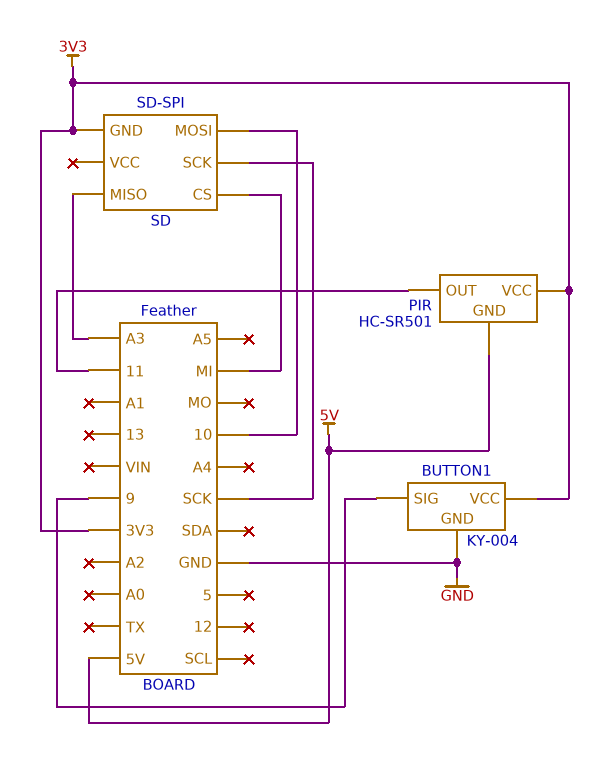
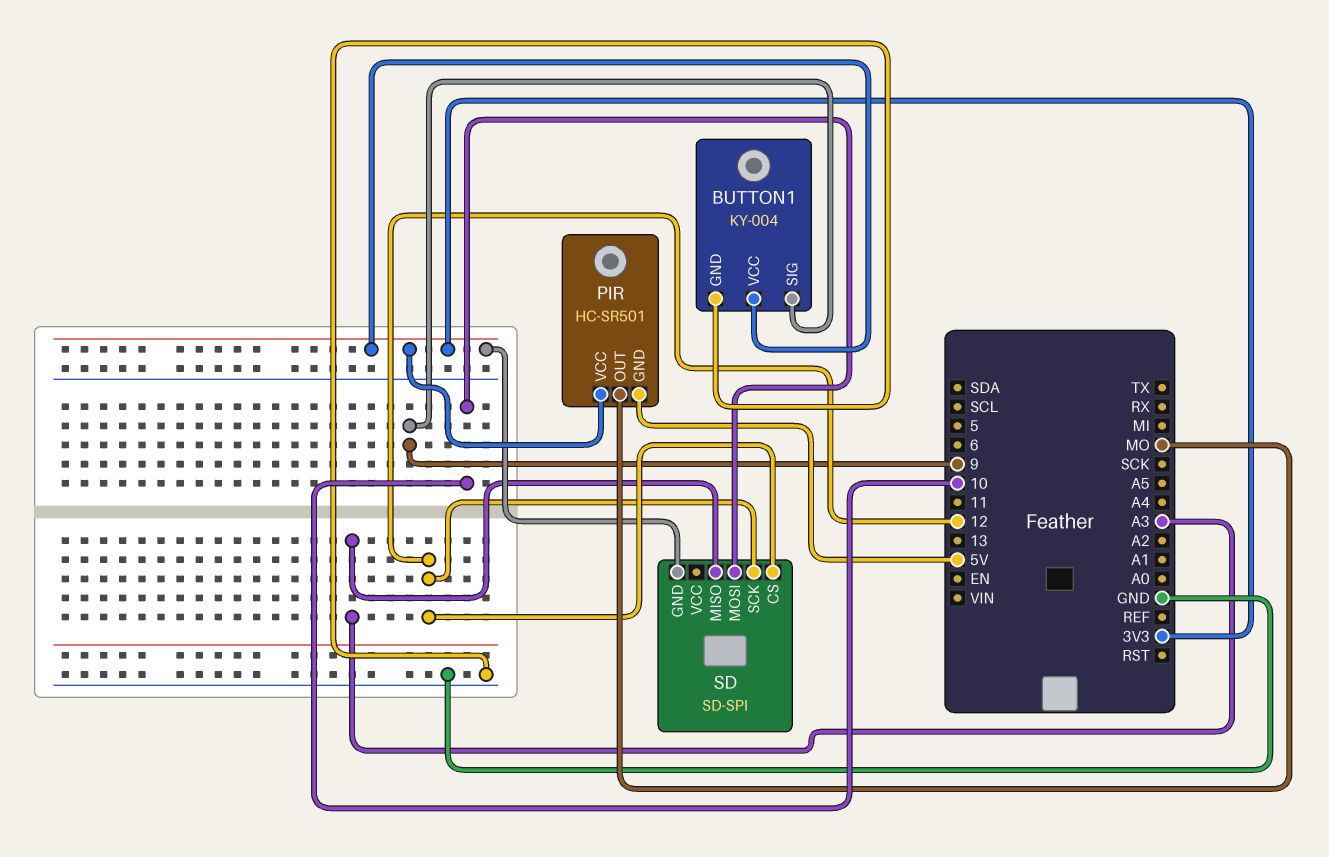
PIR pin OUT: 11 -> MO
SD pin CS: MI -> 12
SD pin SCK: SCK -> 12

